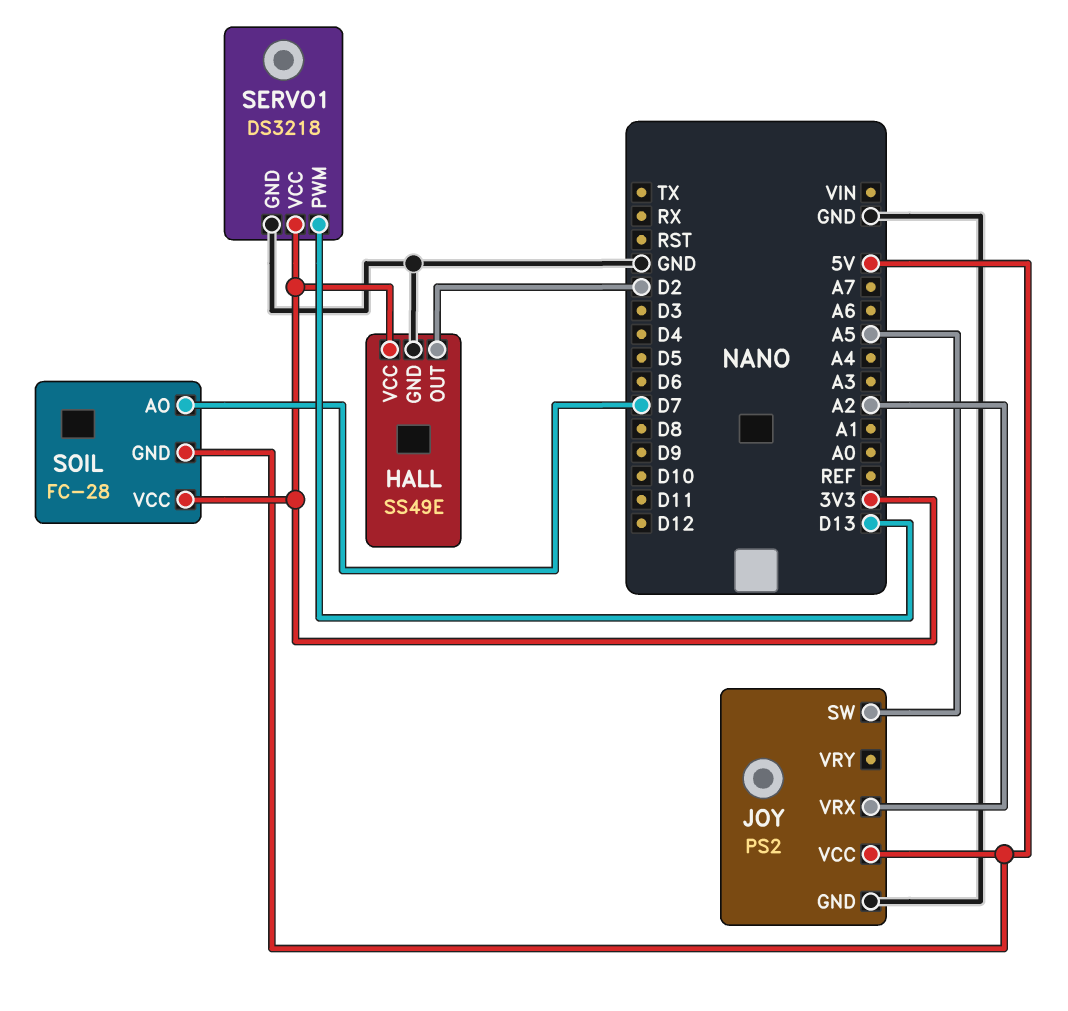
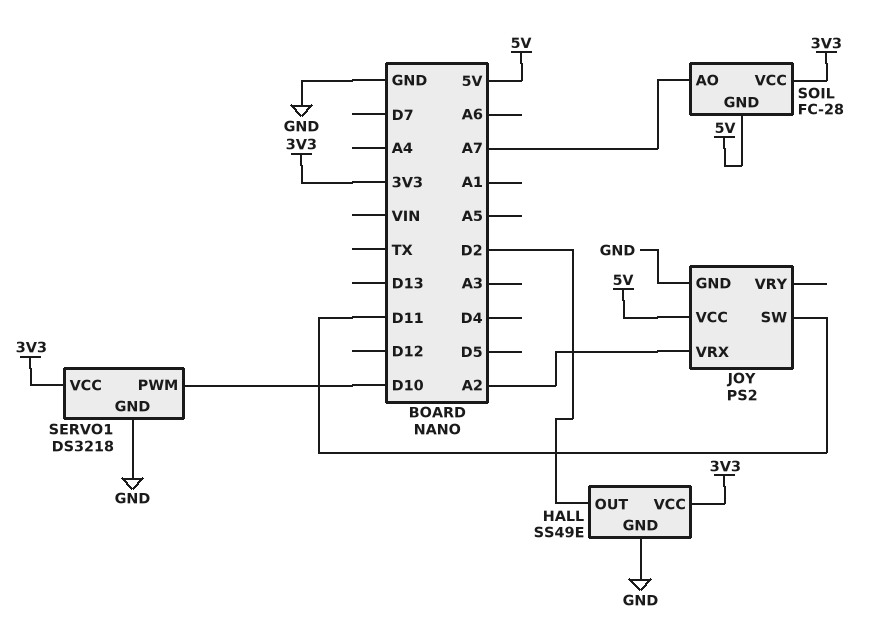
JOY pin SW: A5 -> D11
SERVO1 pin PWM: D13 -> D10
SOIL pin AO: D7 -> A7

